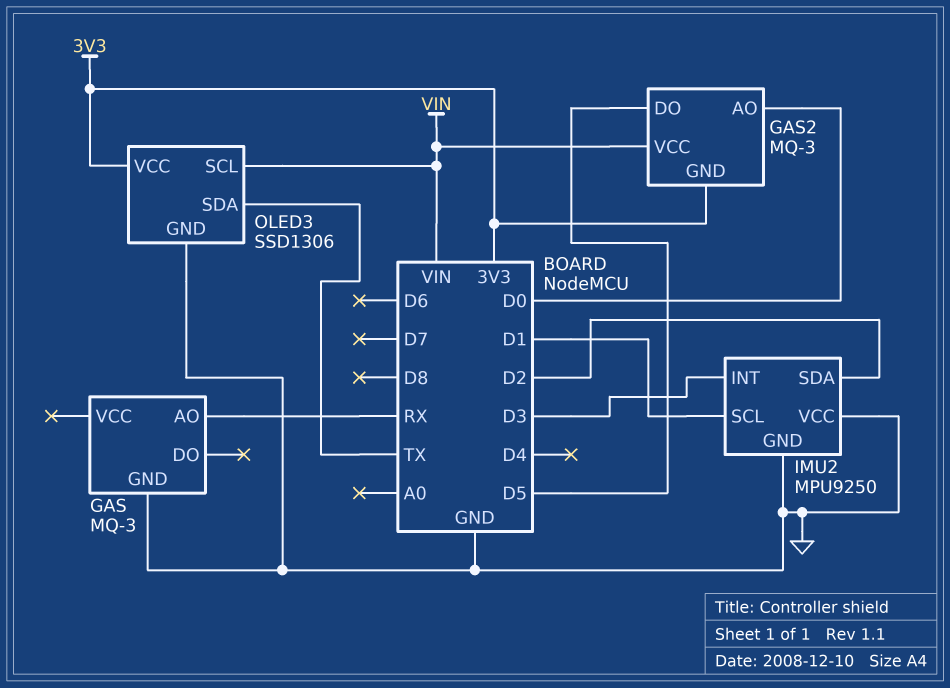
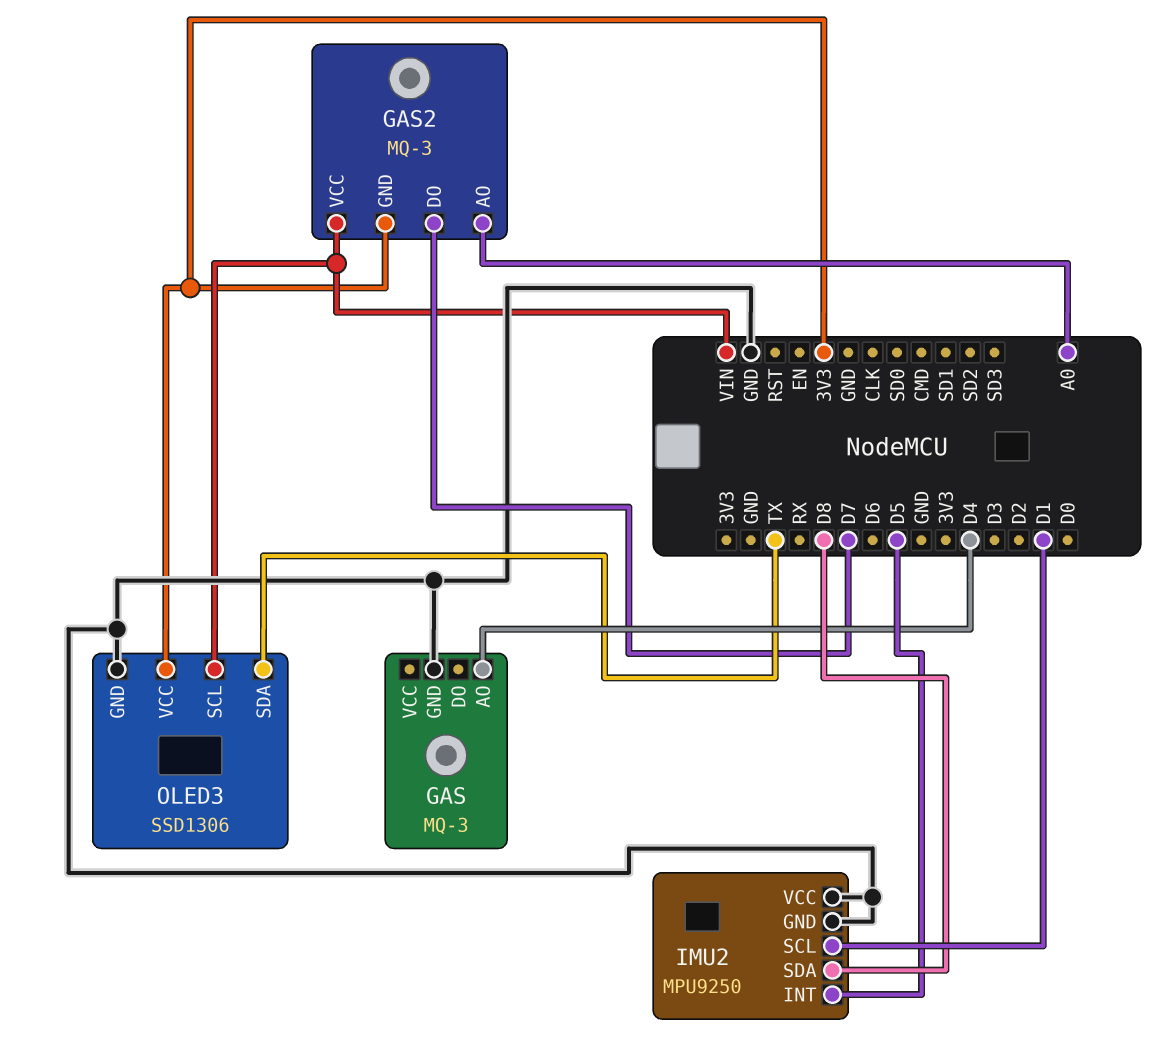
GAS pin AO: RX -> D4
GAS2 pin AO: D0 -> A0
GAS2 pin DO: D5 -> D7
IMU2 pin INT: D3 -> D5
IMU2 pin SDA: D2 -> D8

